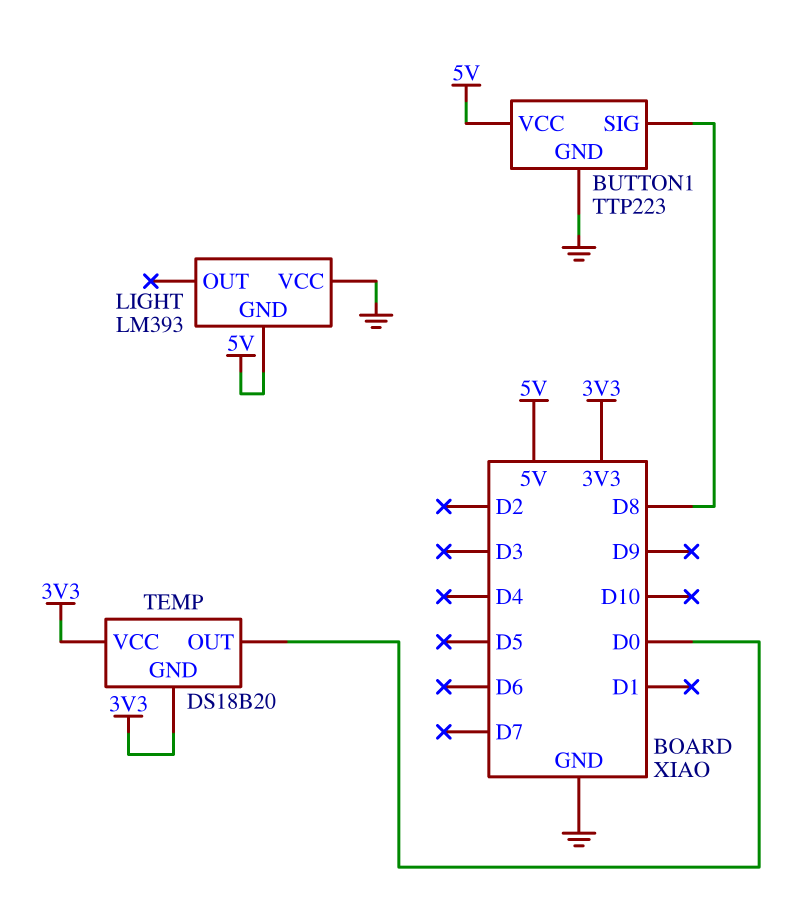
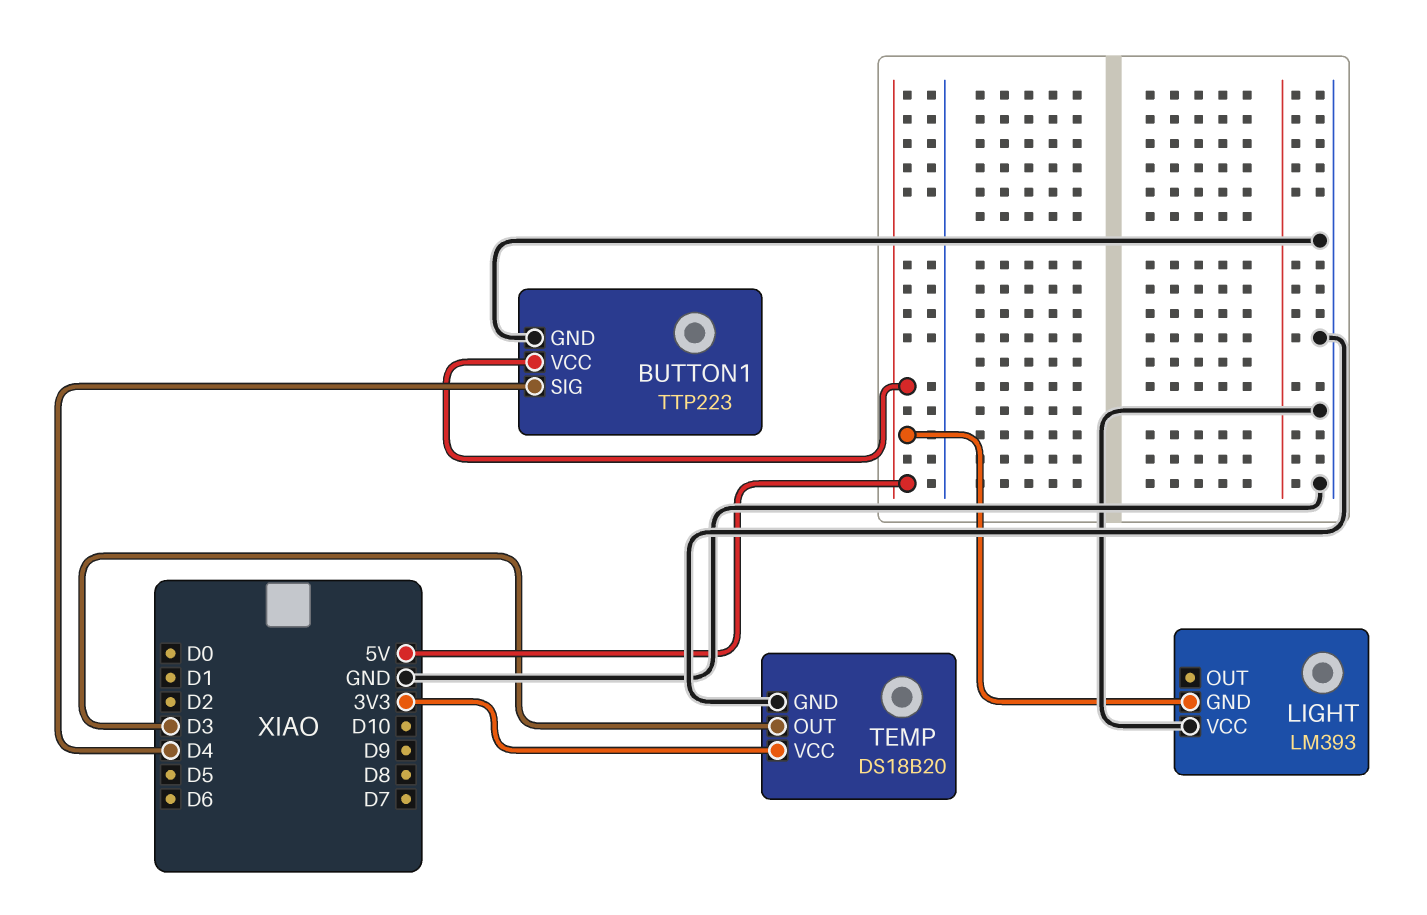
BUTTON1 pin SIG: D8 -> D4
TEMP pin GND: 3V3 -> GND
TEMP pin OUT: D0 -> D3

